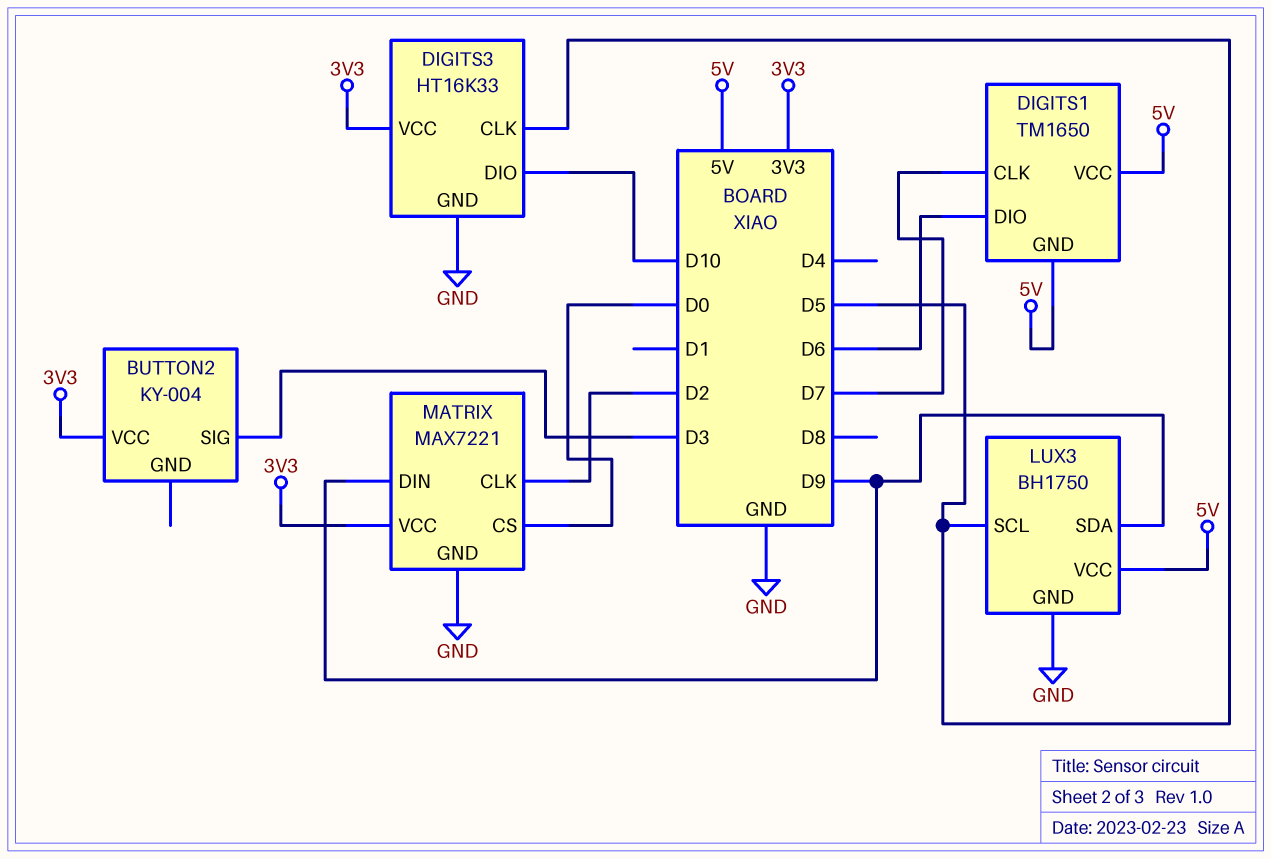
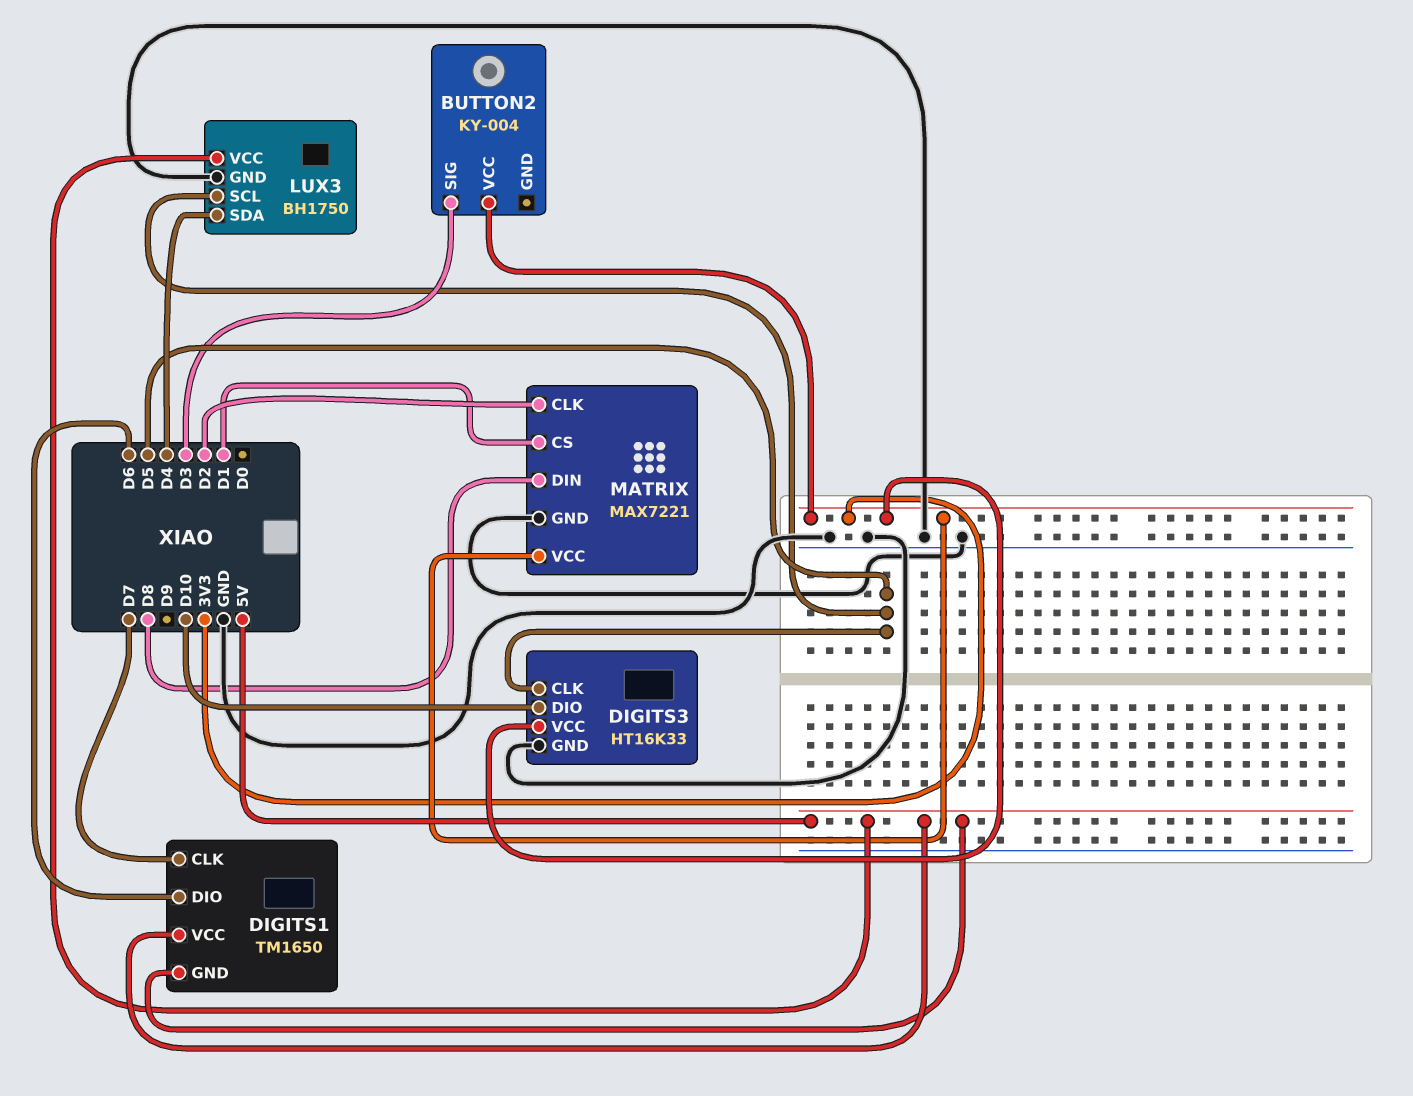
LUX3 pin SDA: D9 -> D4
MATRIX pin CS: D0 -> D1
MATRIX pin DIN: D9 -> D8

